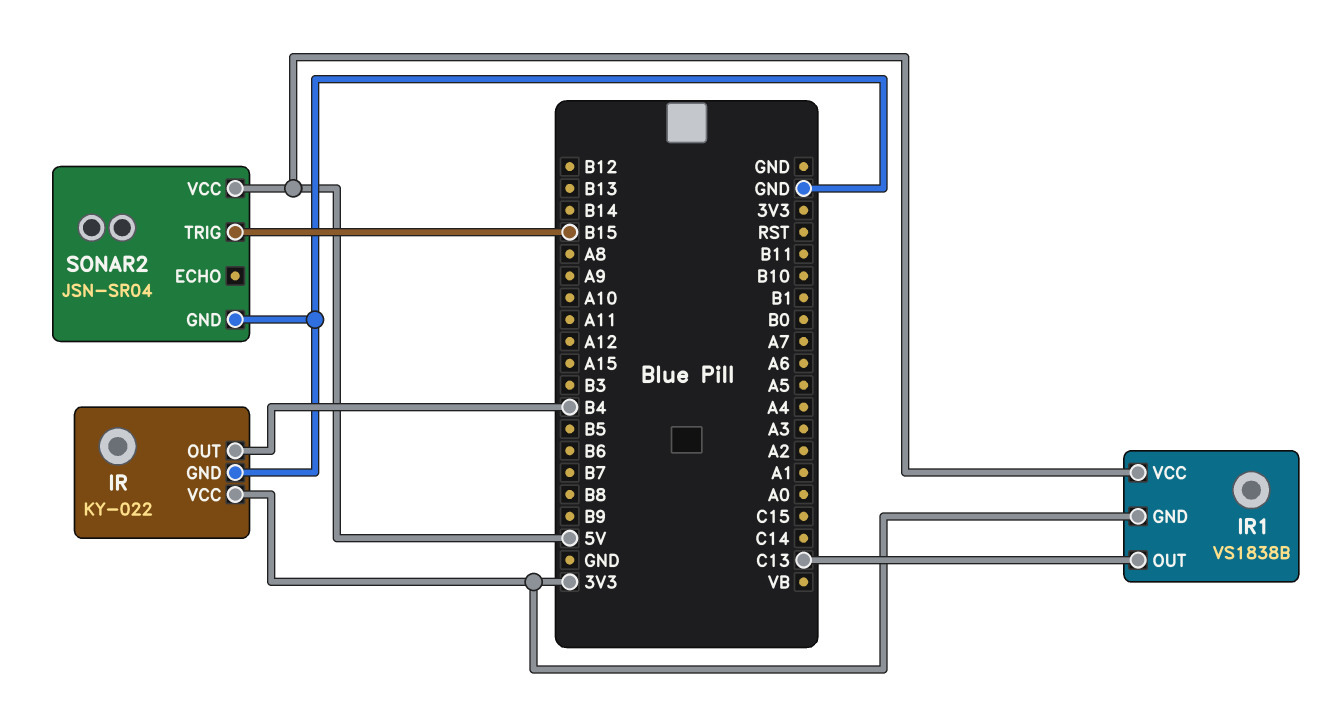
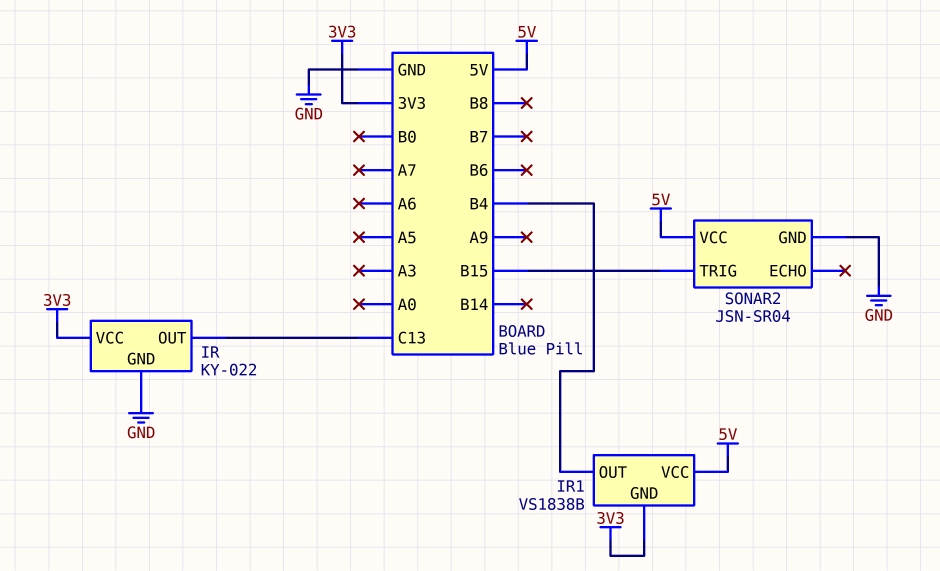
IR pin OUT: B4 -> C13
IR1 pin OUT: C13 -> B4

